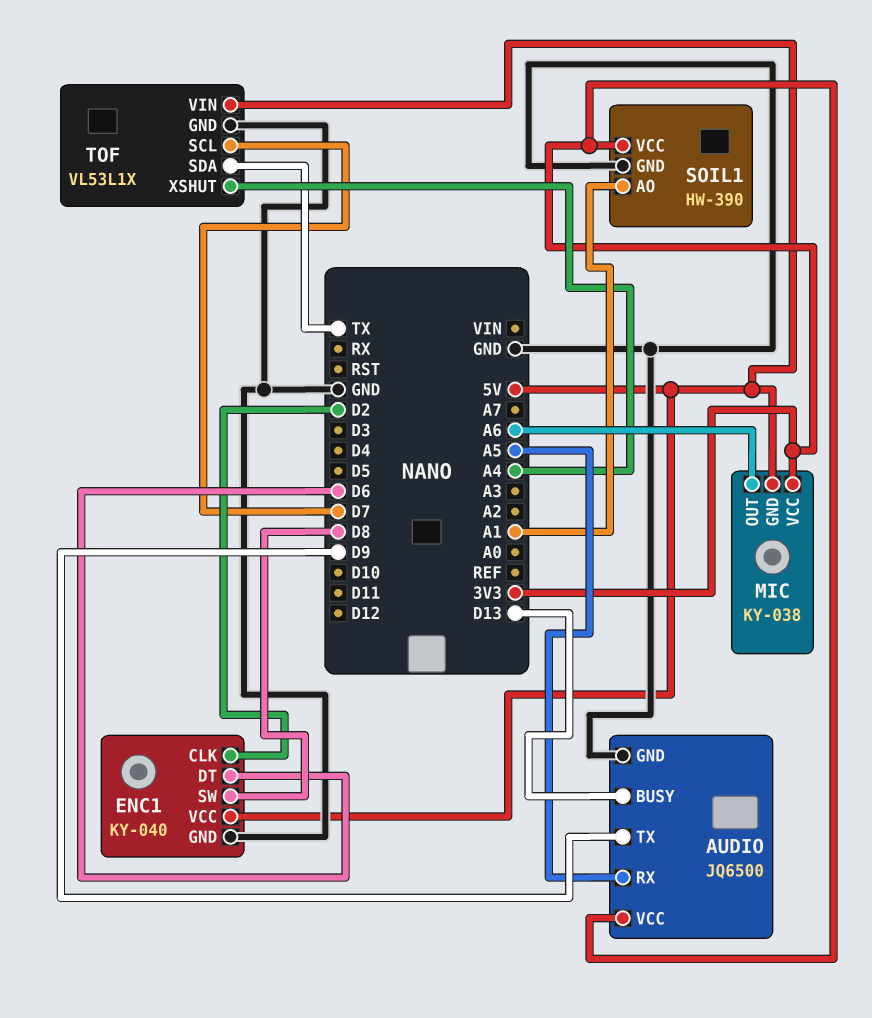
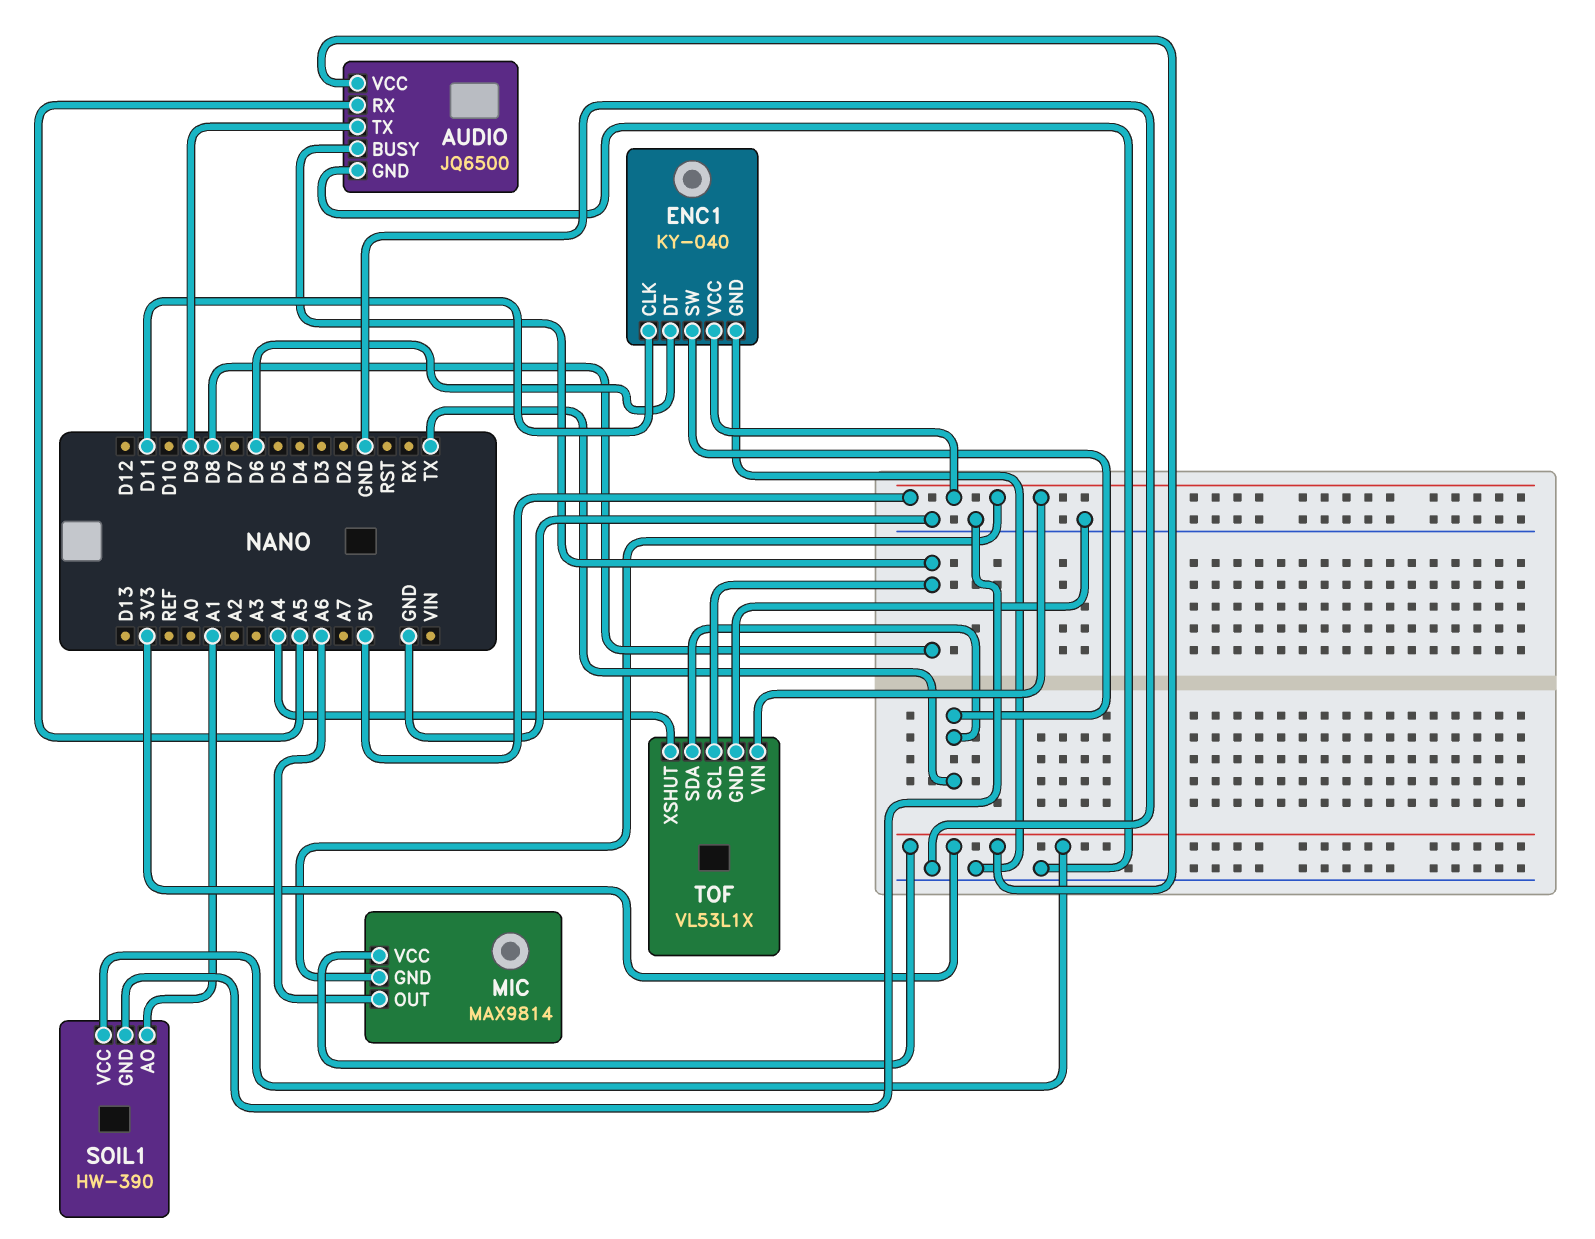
AUDIO pin BUSY: D13 -> D8
ENC1 pin CLK: D2 -> D11
ENC1 pin SW: D8 -> TX
MIC: KY-038 -> MAX9814
TOF pin SCL: D7 -> D8

